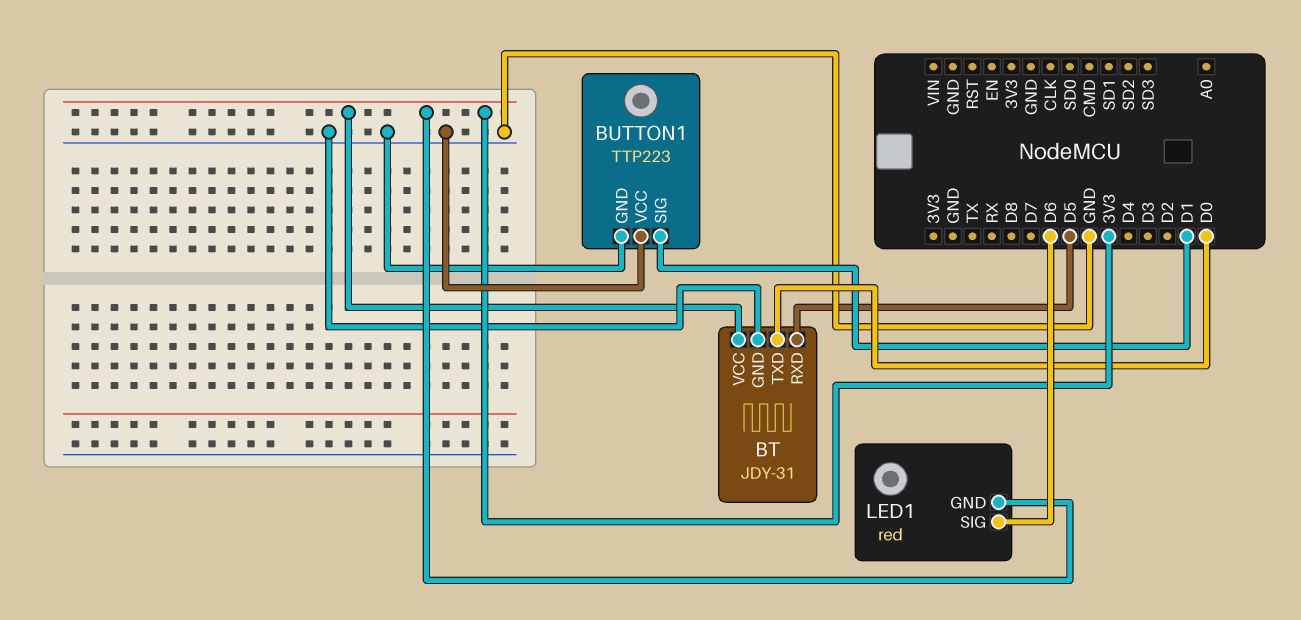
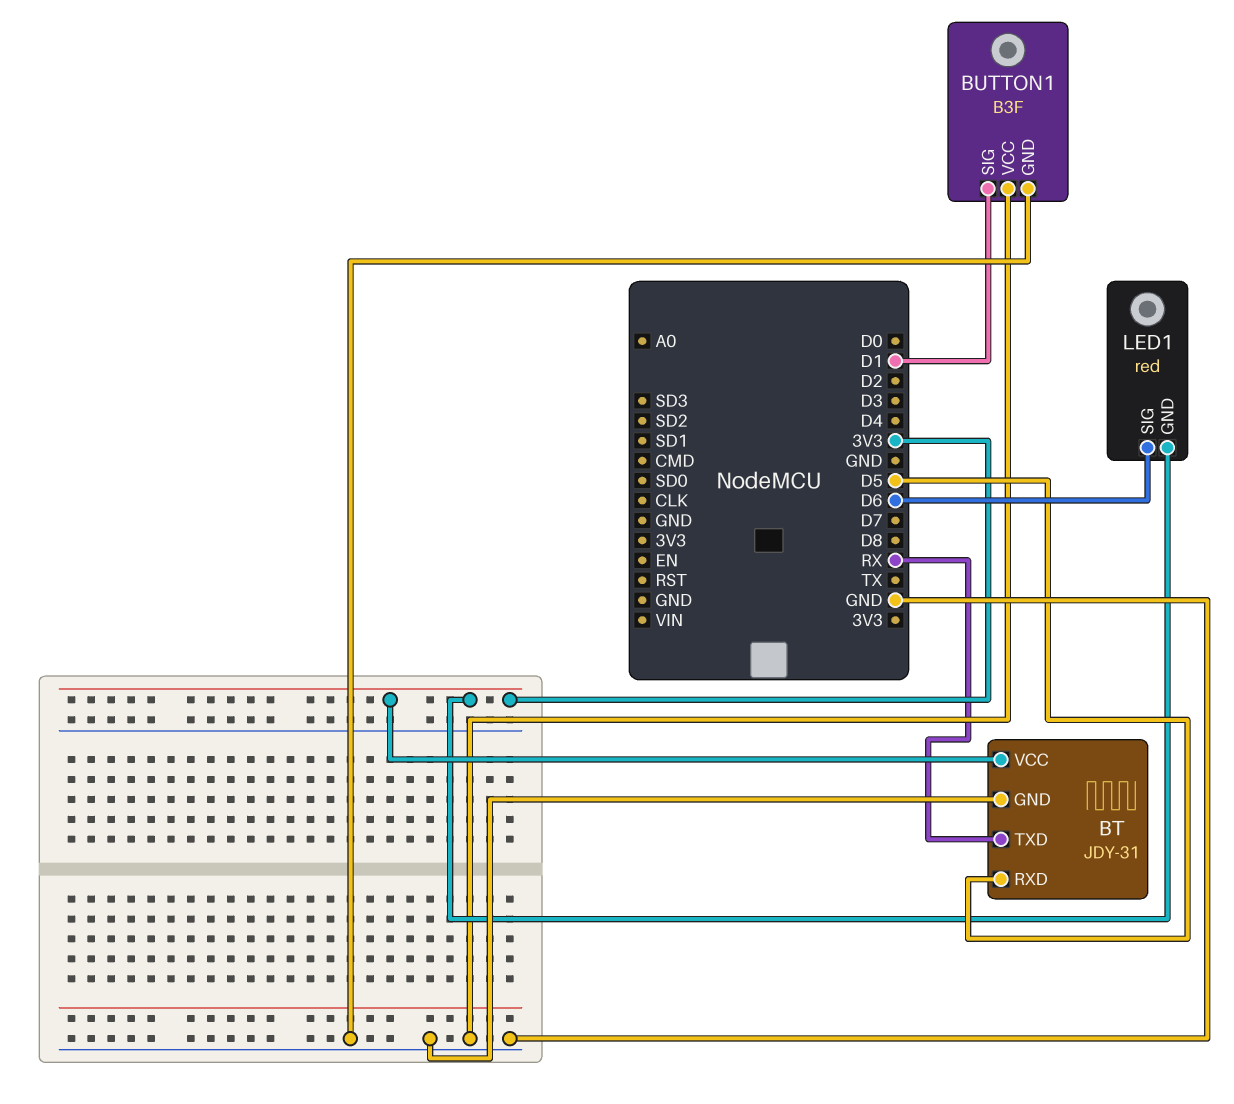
BT pin TXD: D0 -> RX
BUTTON1: TTP223 -> B3F

